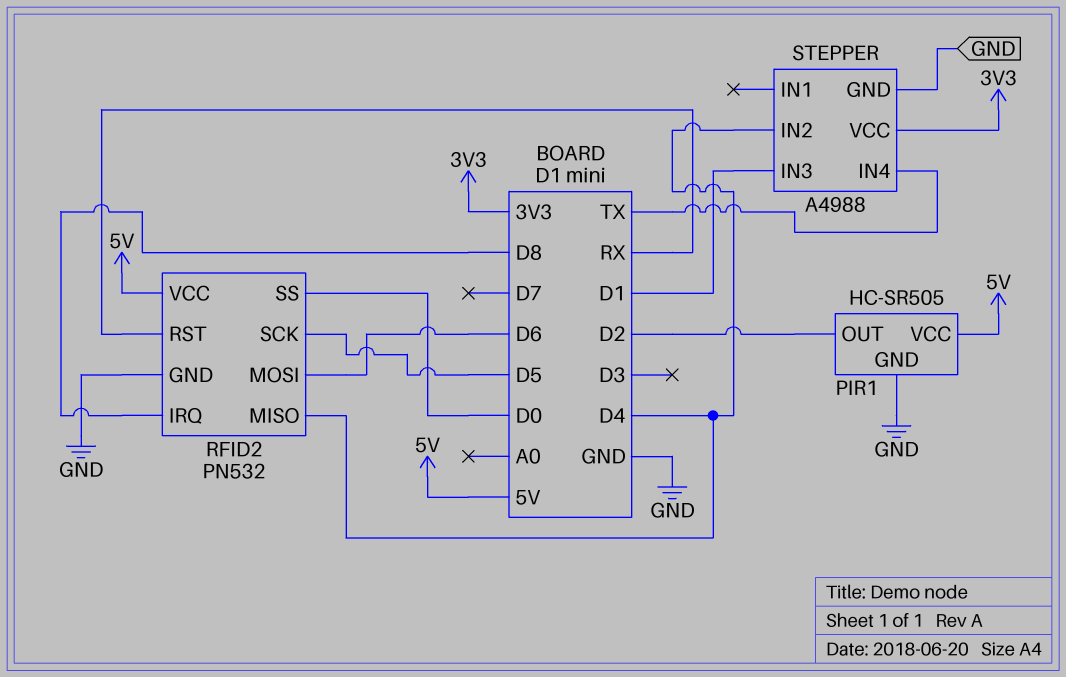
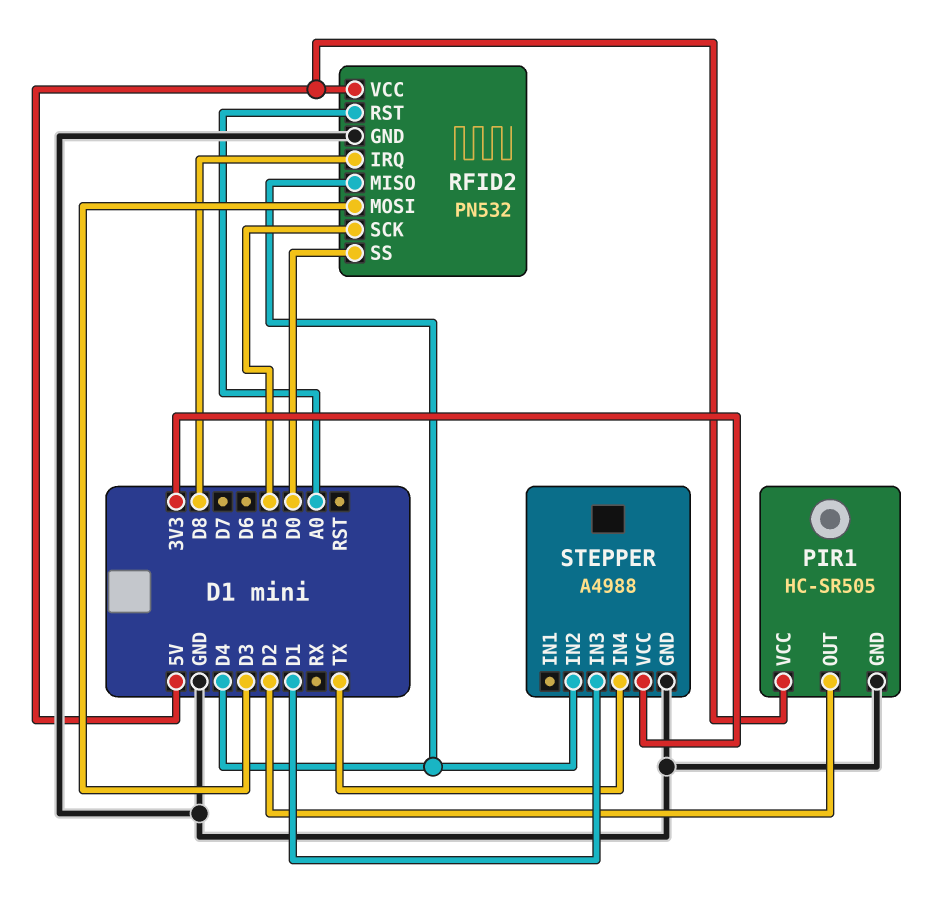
RFID2 pin MOSI: D6 -> D3
RFID2 pin RST: RX -> A0

